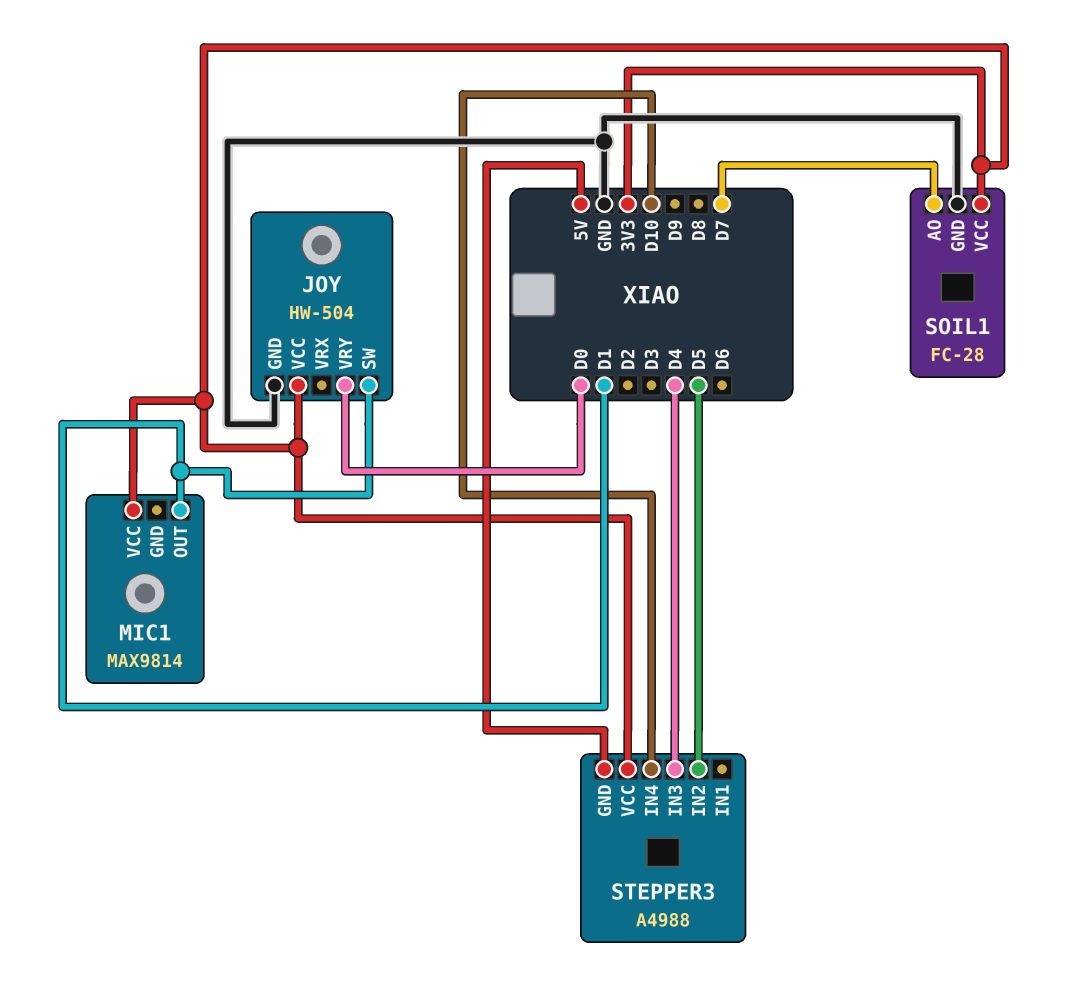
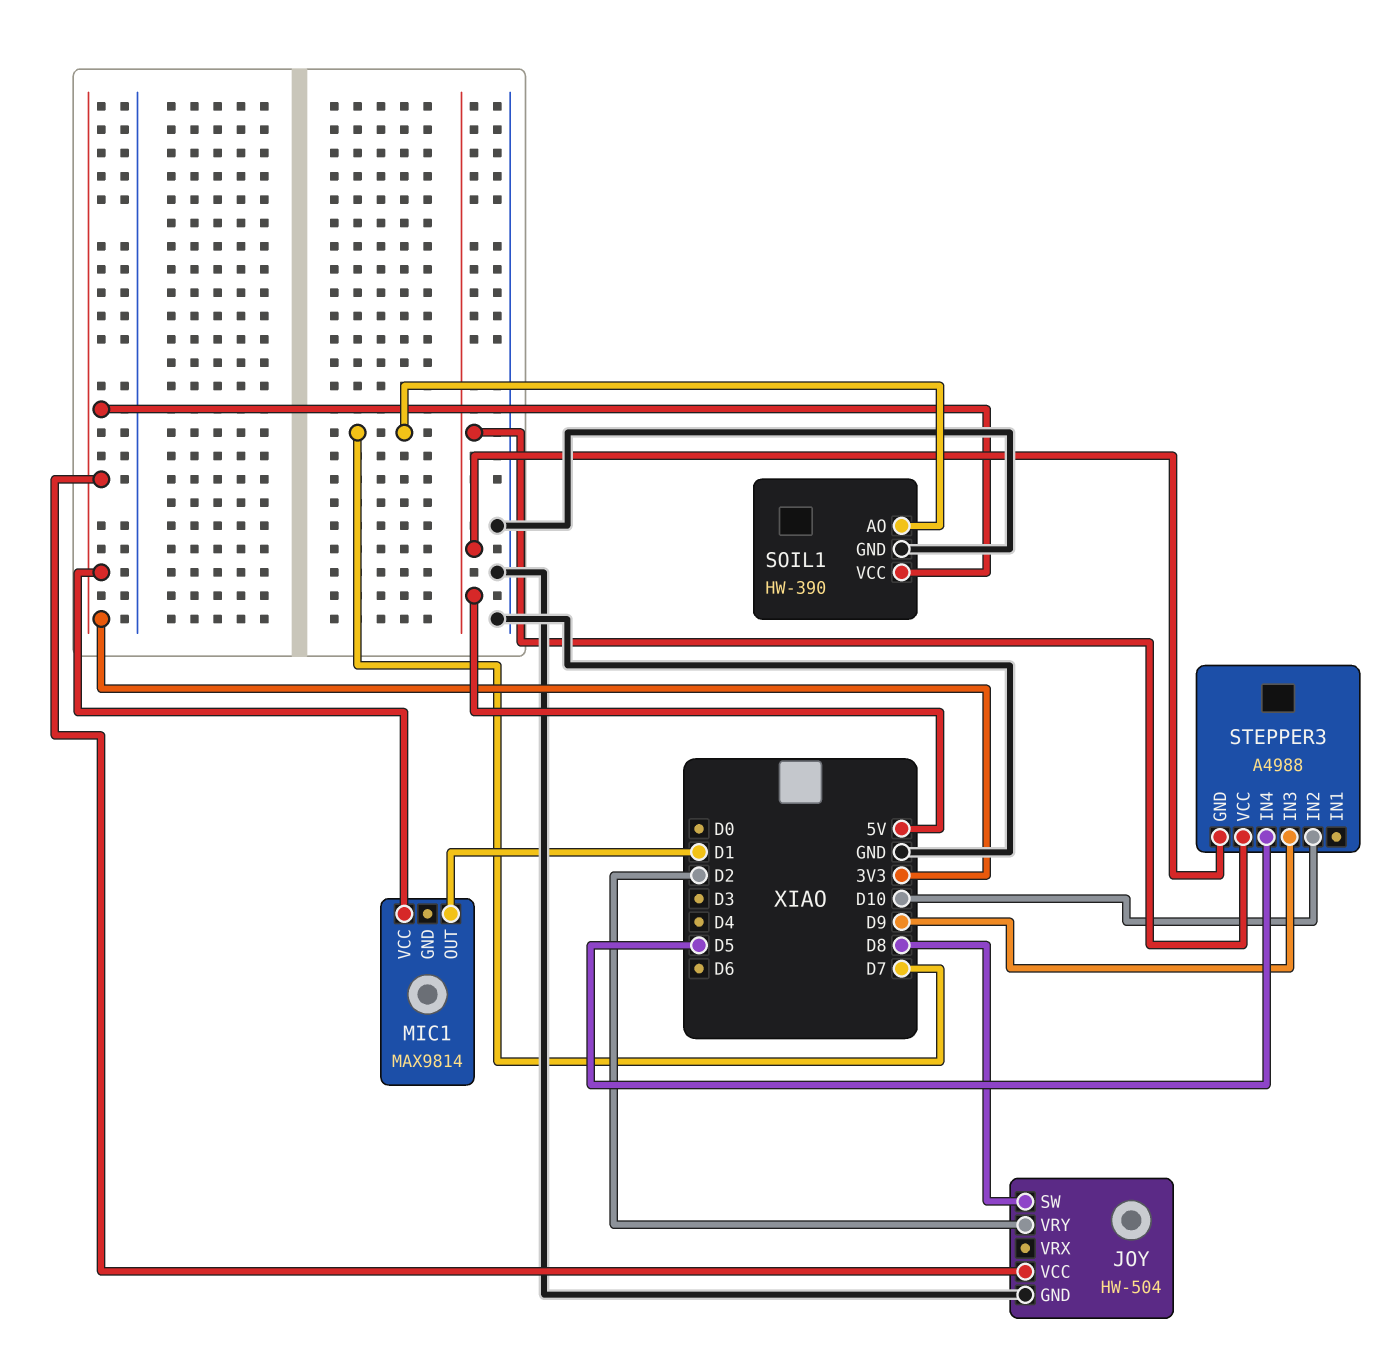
JOY pin SW: D1 -> D8
JOY pin VRY: D0 -> D2
SOIL1: FC-28 -> HW-390
STEPPER3 pin IN2: D5 -> D10
STEPPER3 pin IN3: D4 -> D9
STEPPER3 pin IN4: D10 -> D5
STEPPER3 pin VCC: 3V3 -> 5V

